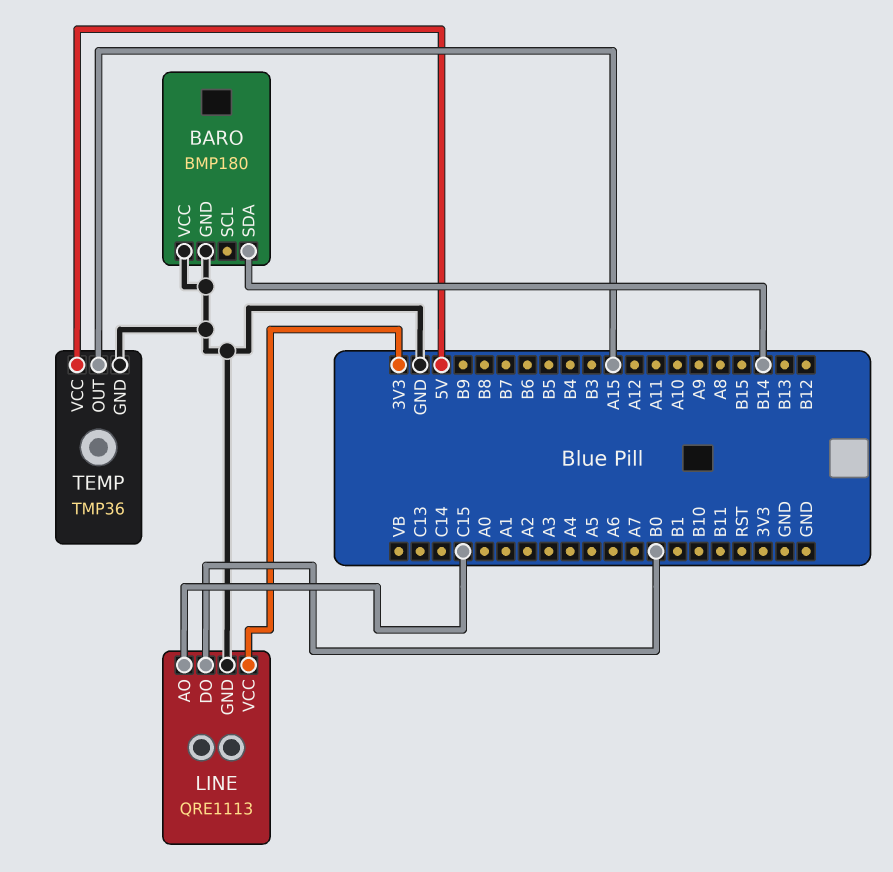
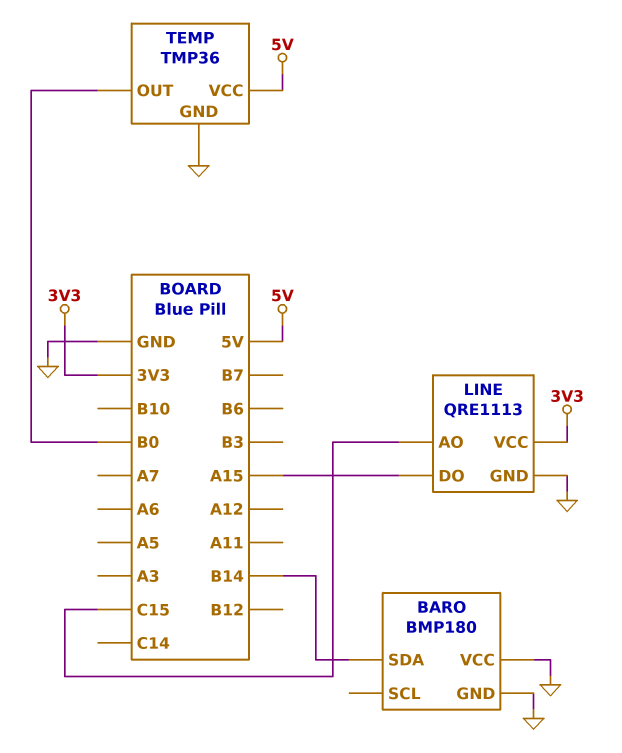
LINE pin DO: B0 -> A15
TEMP pin OUT: A15 -> B0

